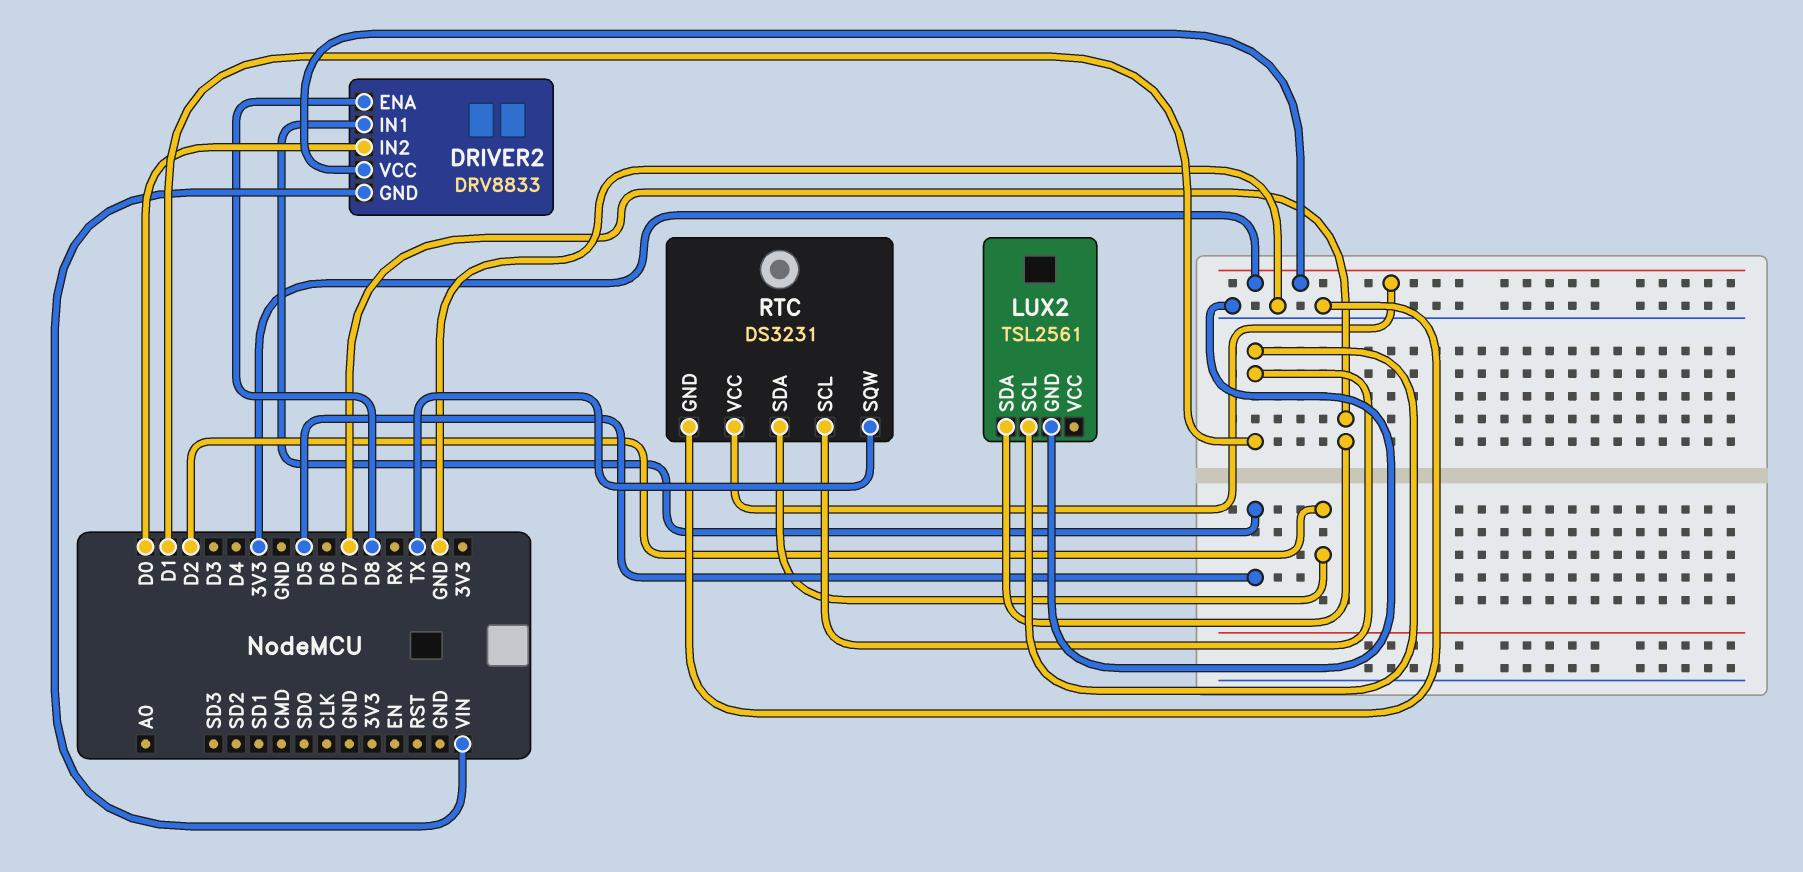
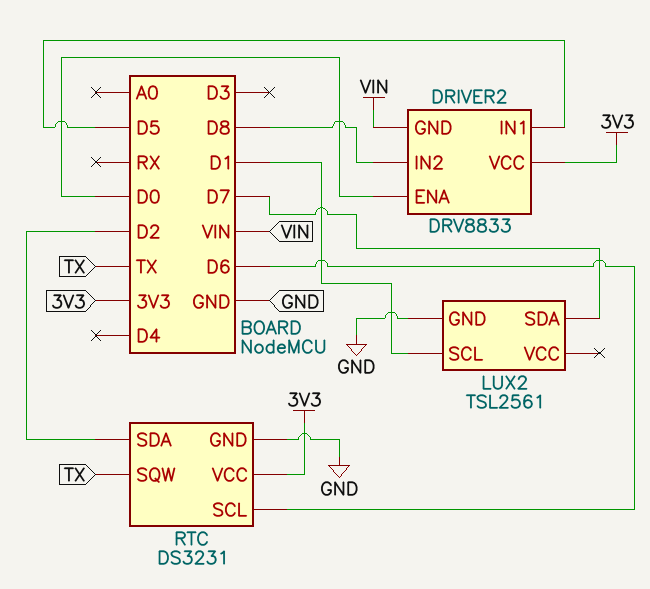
DRIVER2 pin ENA: D8 -> D0
DRIVER2 pin IN2: D0 -> D8
RTC pin SCL: D1 -> D6

